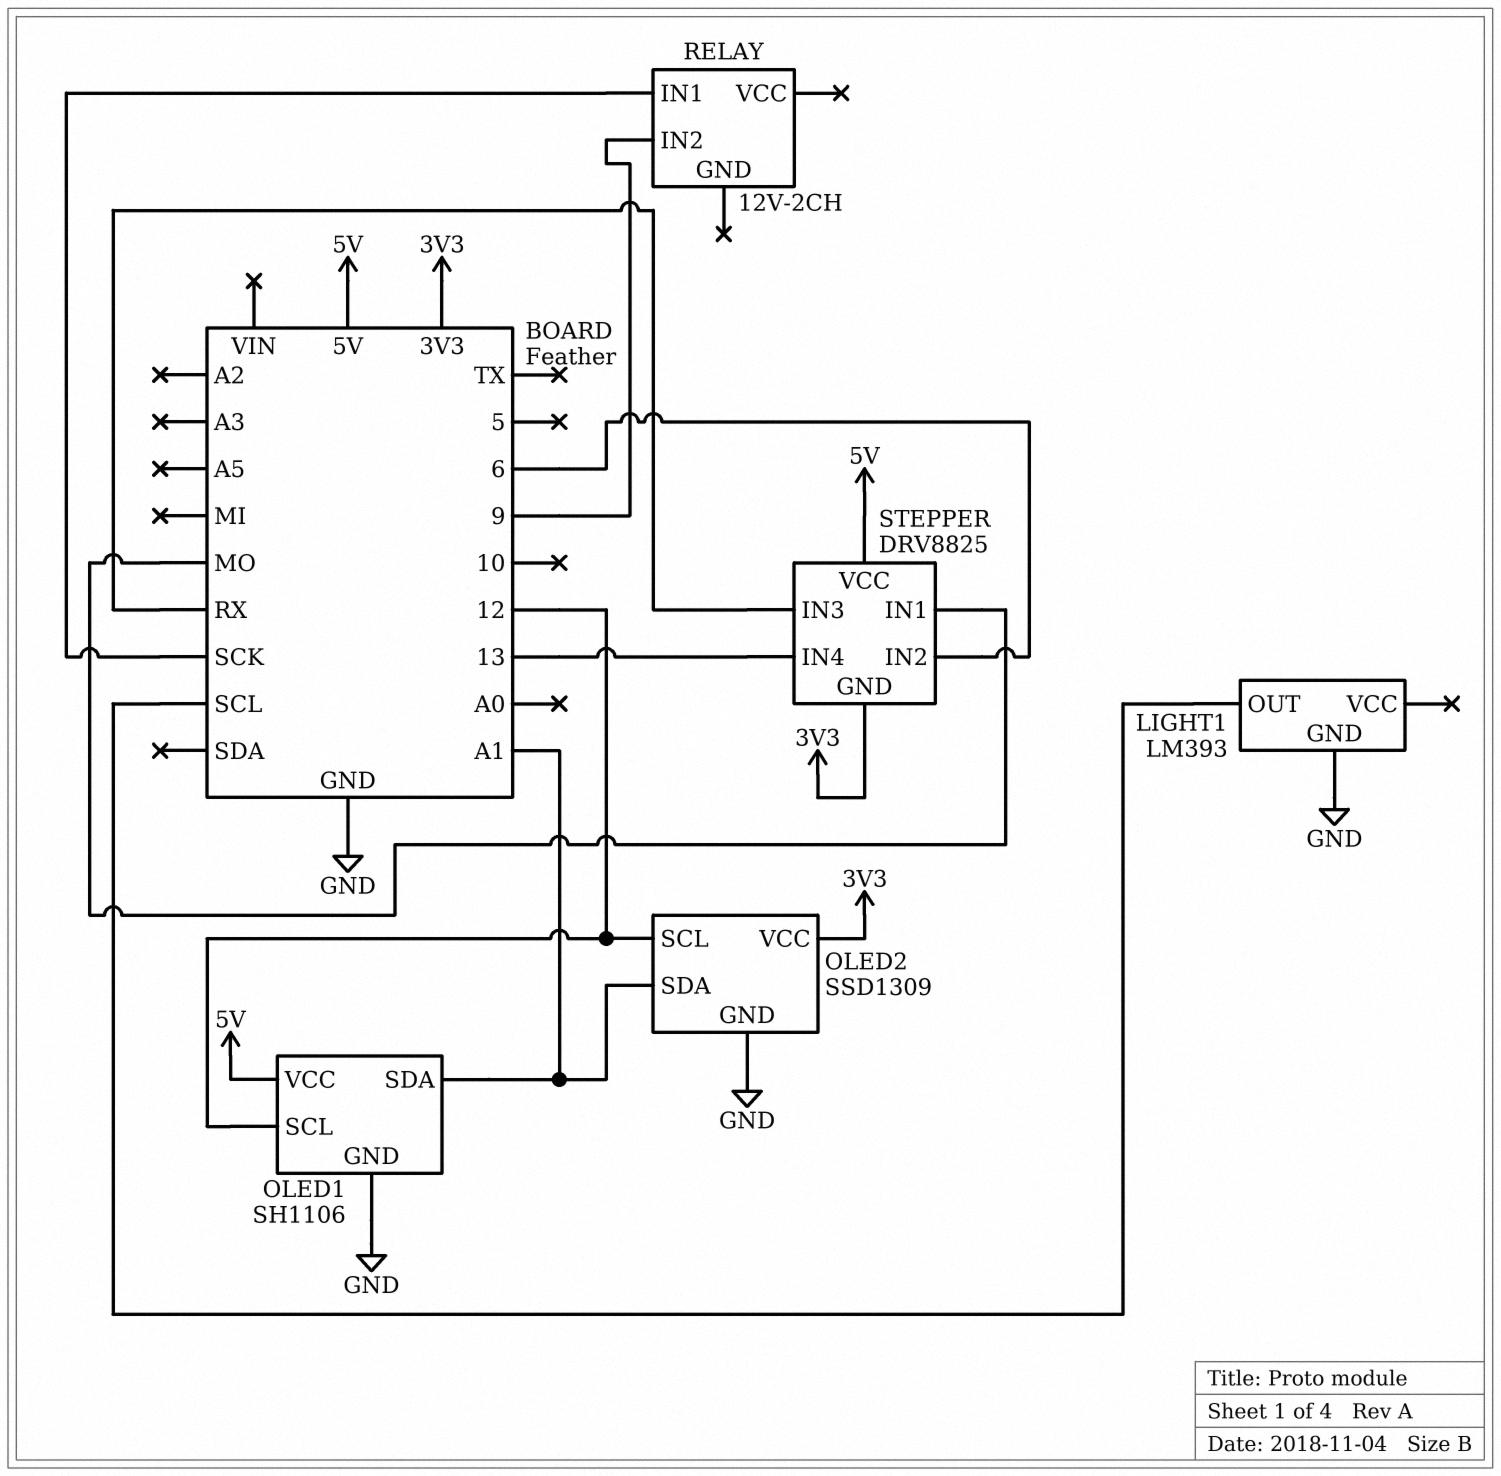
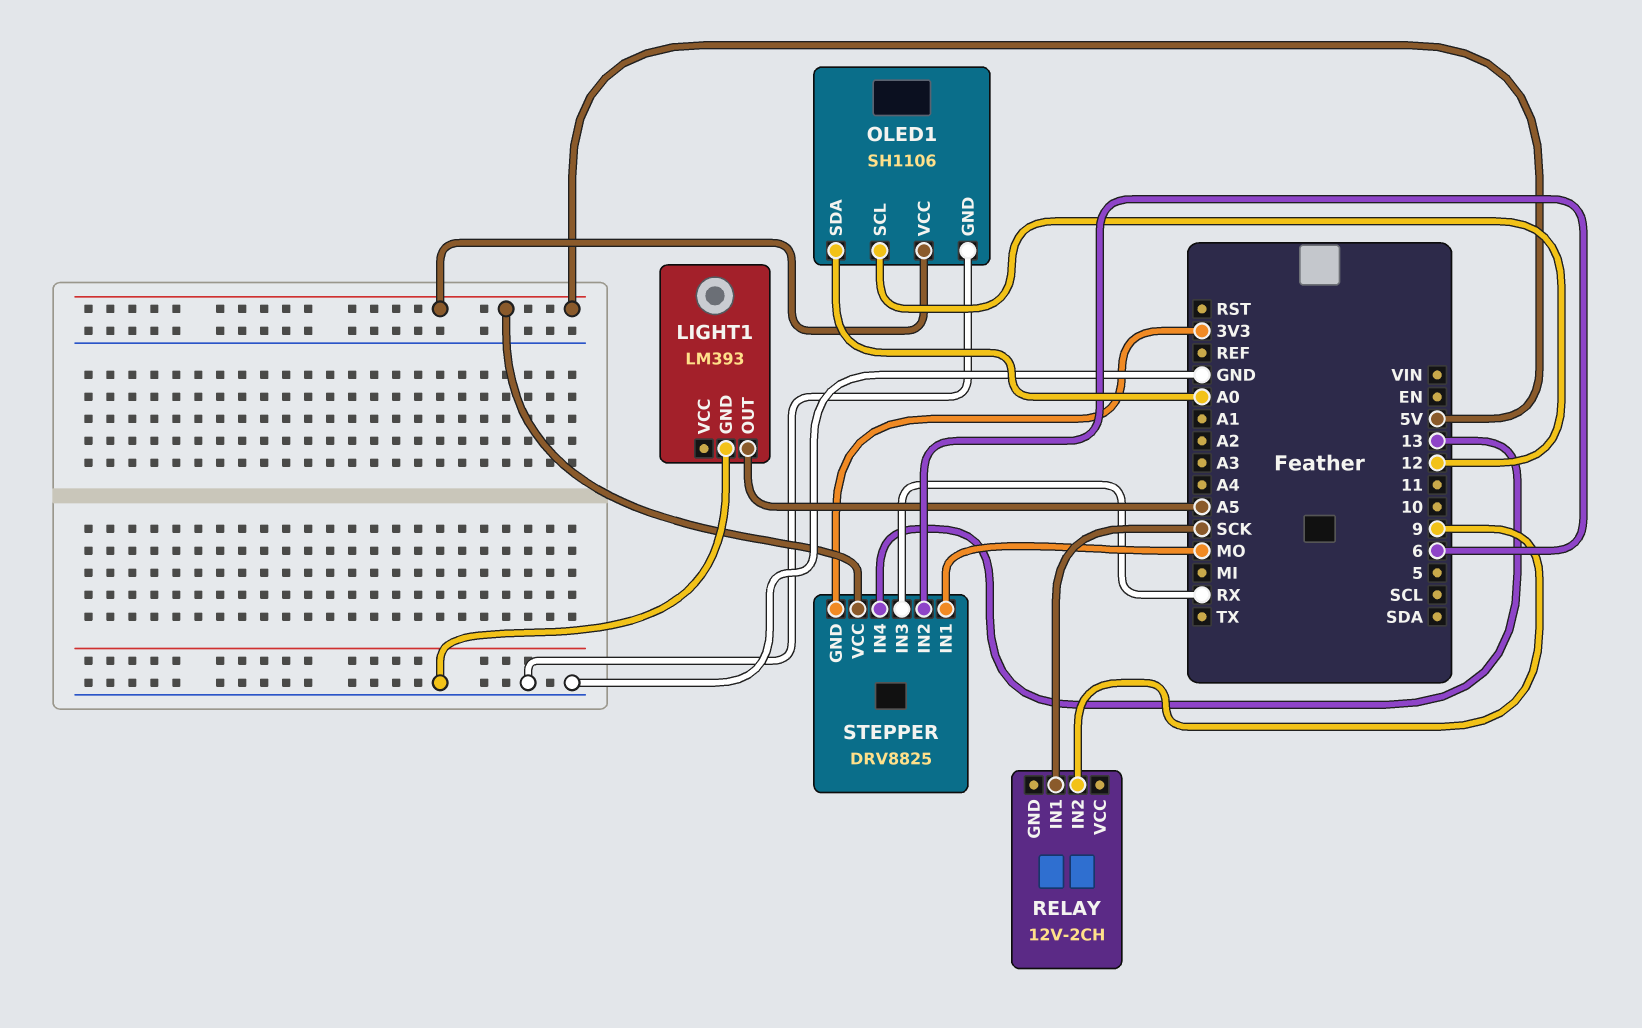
LIGHT1 pin OUT: SCL -> A5
OLED1 pin SDA: A1 -> A0
OLED2: SSD1309 -> none
OLED2 pin GND: GND -> none
OLED2 pin SCL: 12 -> none
OLED2 pin SDA: A1 -> none
OLED2 pin VCC: 3V3 -> none

